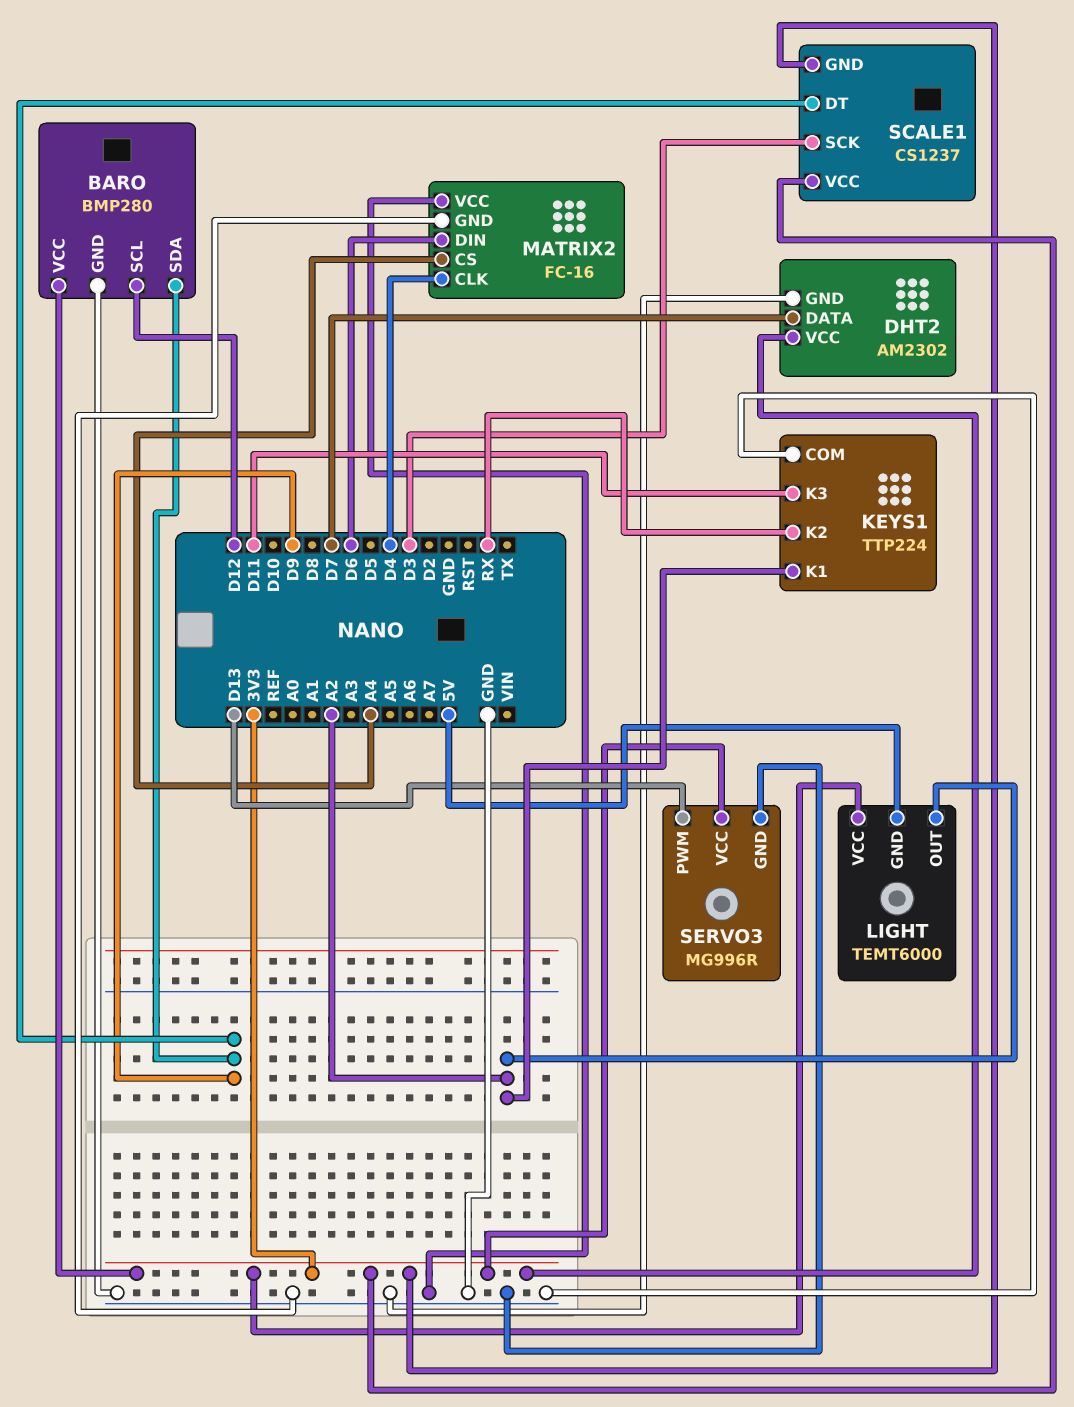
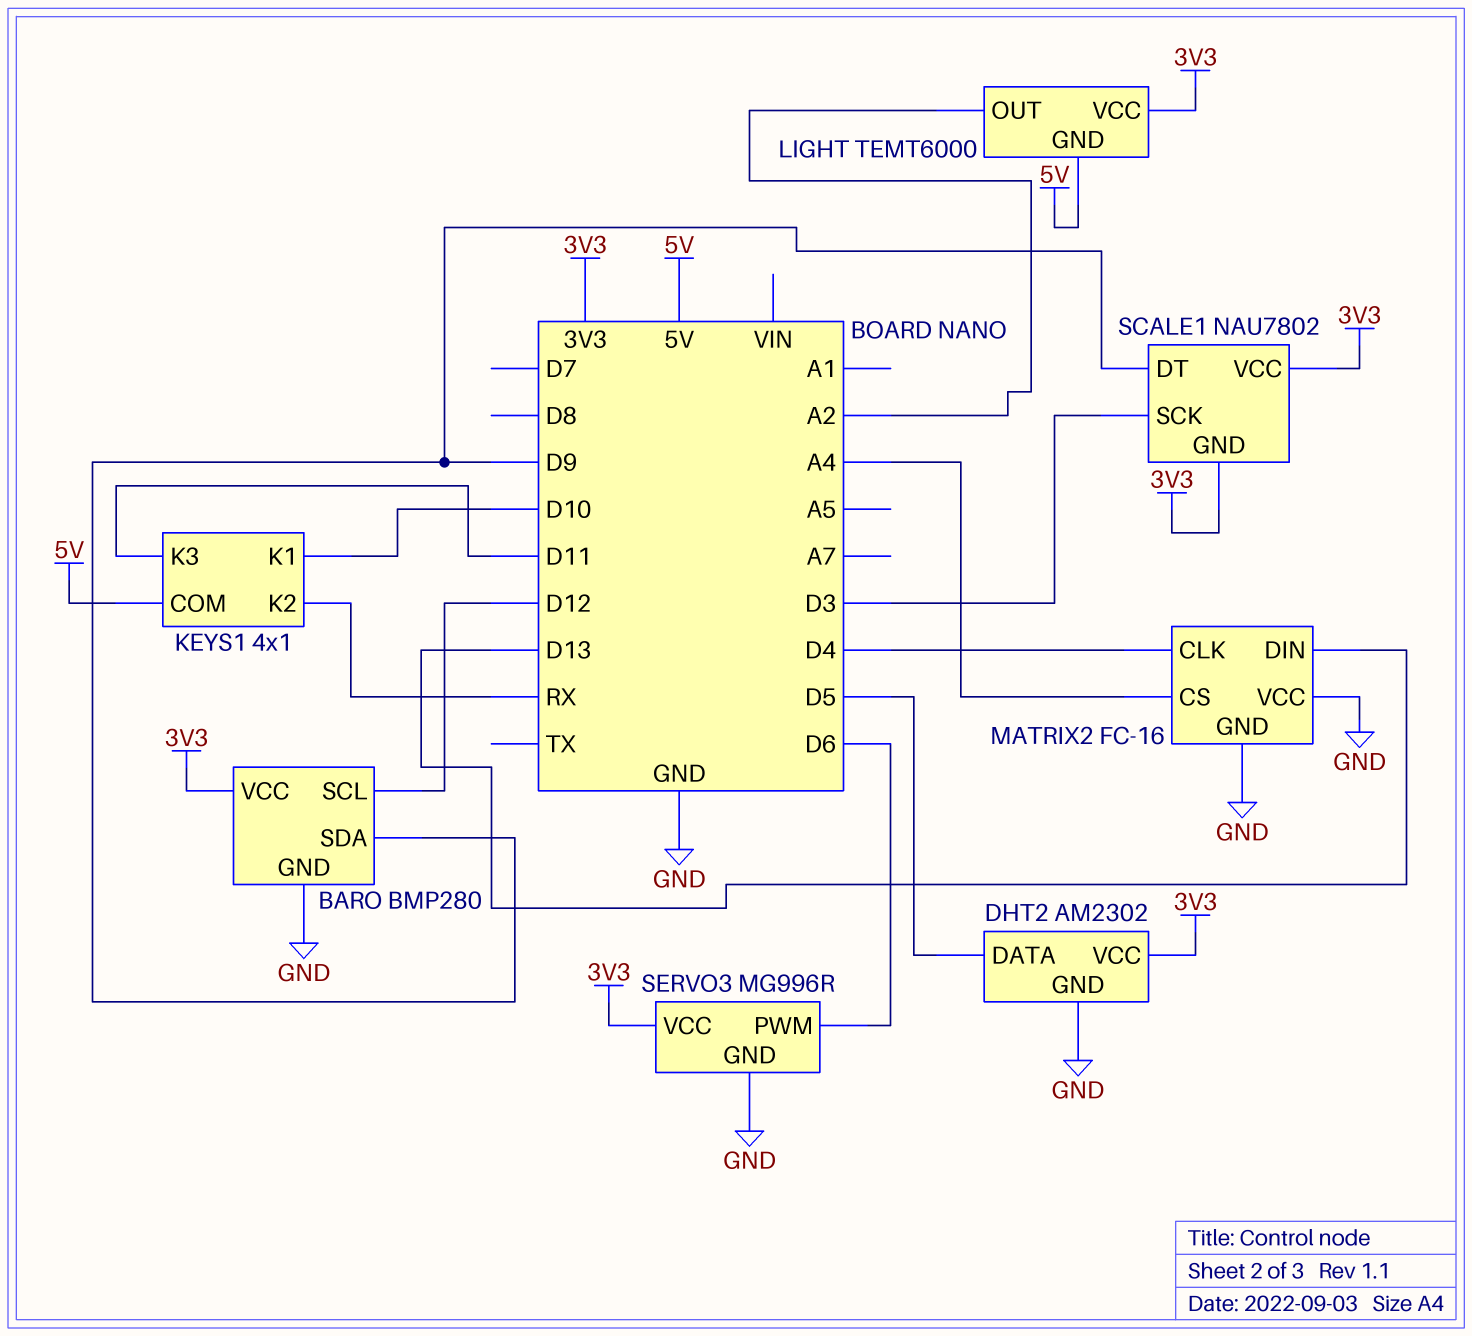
DHT2 pin DATA: D7 -> D5
KEYS1: TTP224 -> 4x1
KEYS1 pin COM: GND -> 5V
KEYS1 pin K1: A2 -> D10
MATRIX2 pin DIN: D6 -> D13
SCALE1: CS1237 -> NAU7802
SERVO3 pin PWM: D13 -> D6

